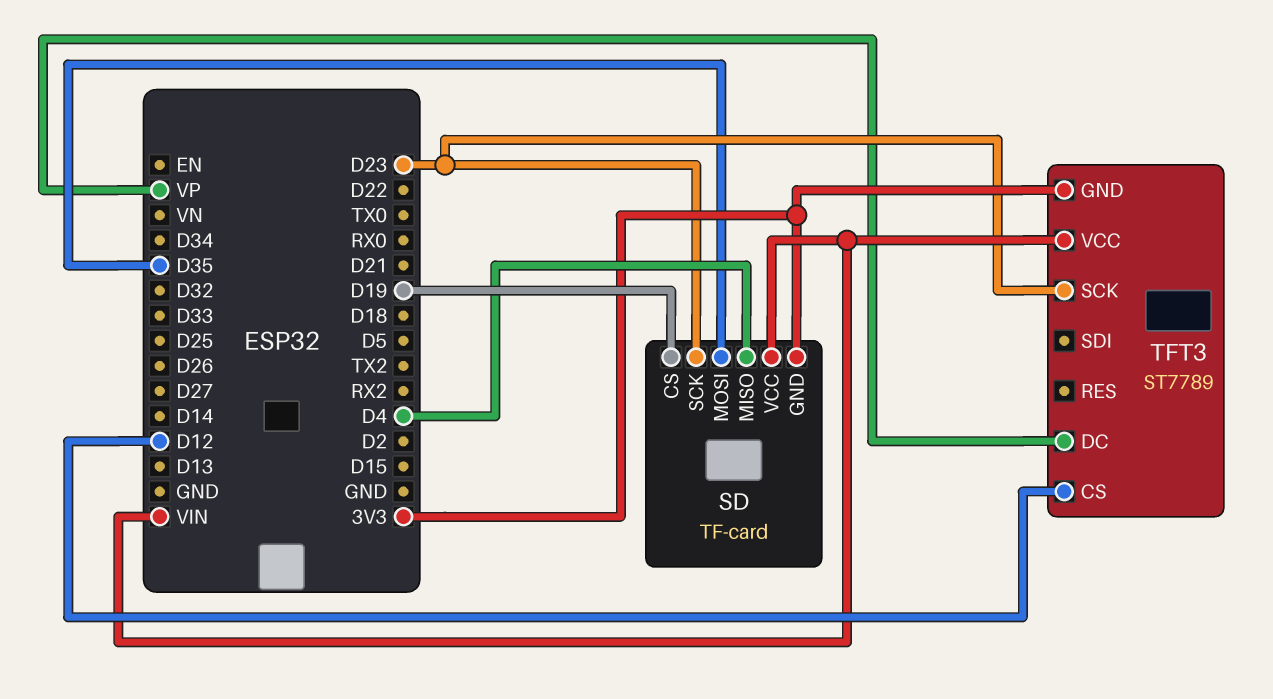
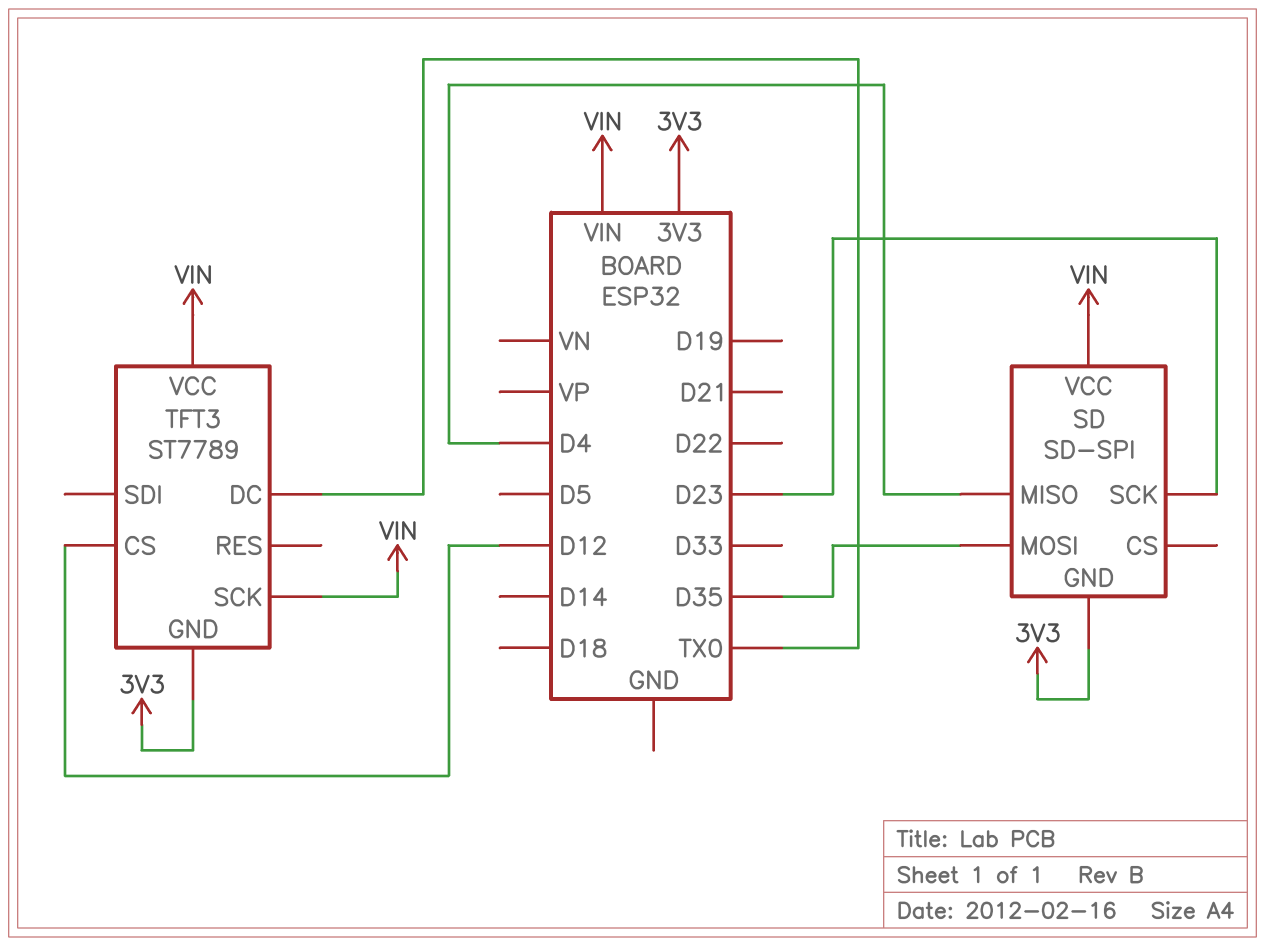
SD: TF-card -> SD-SPI
SD pin CS: D19 -> none
TFT3 pin DC: VP -> TX0
TFT3 pin SCK: D23 -> VIN

